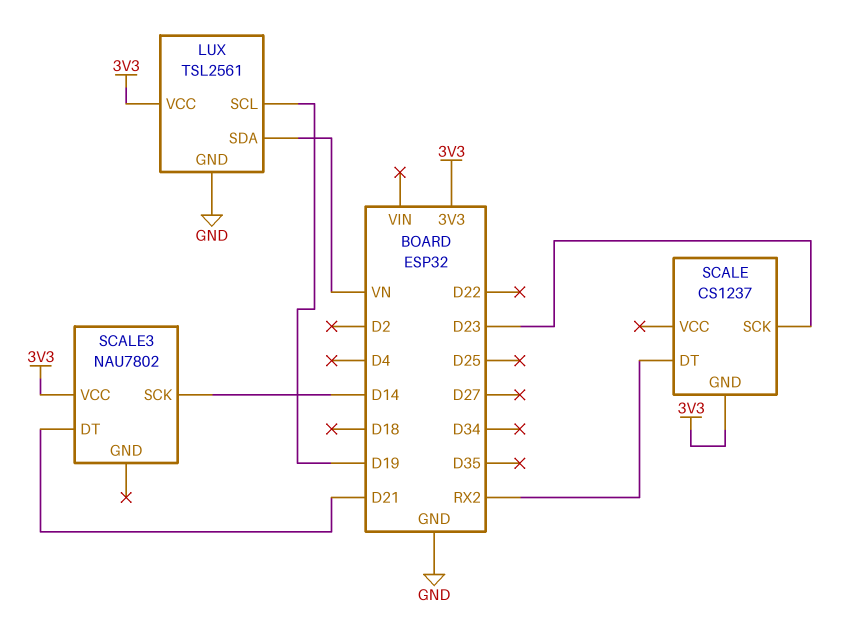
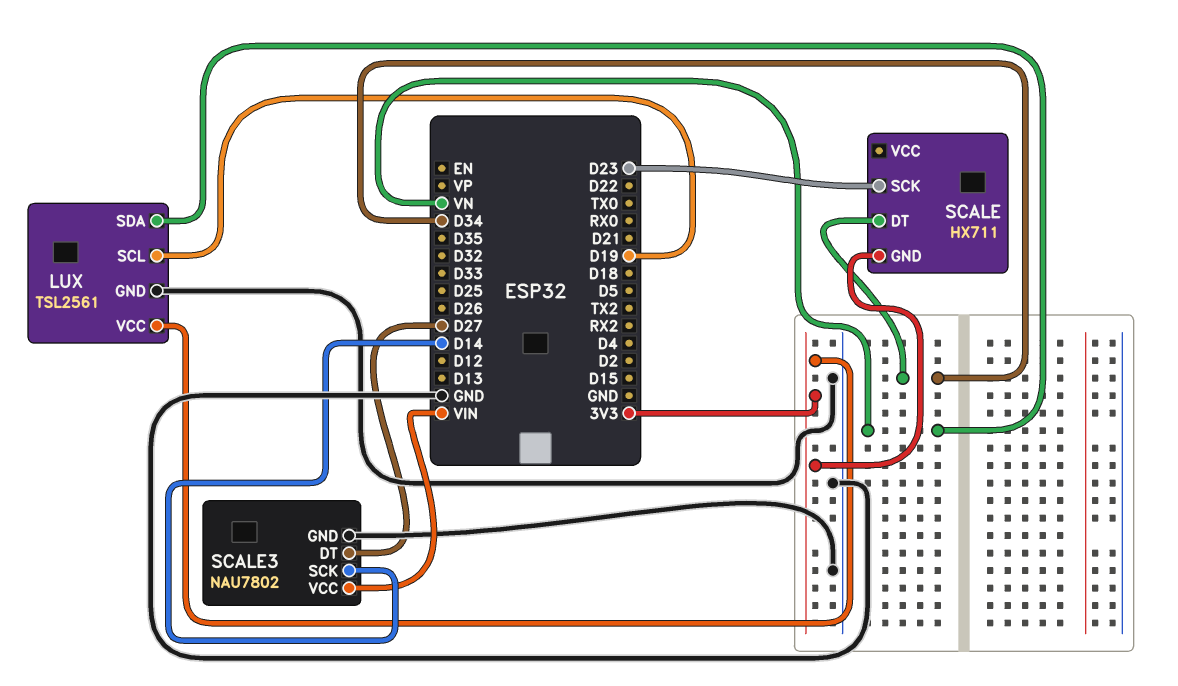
SCALE: CS1237 -> HX711
SCALE pin DT: RX2 -> D34
SCALE3 pin DT: D21 -> D27
SCALE3 pin GND: none -> GND
SCALE3 pin VCC: 3V3 -> VIN

